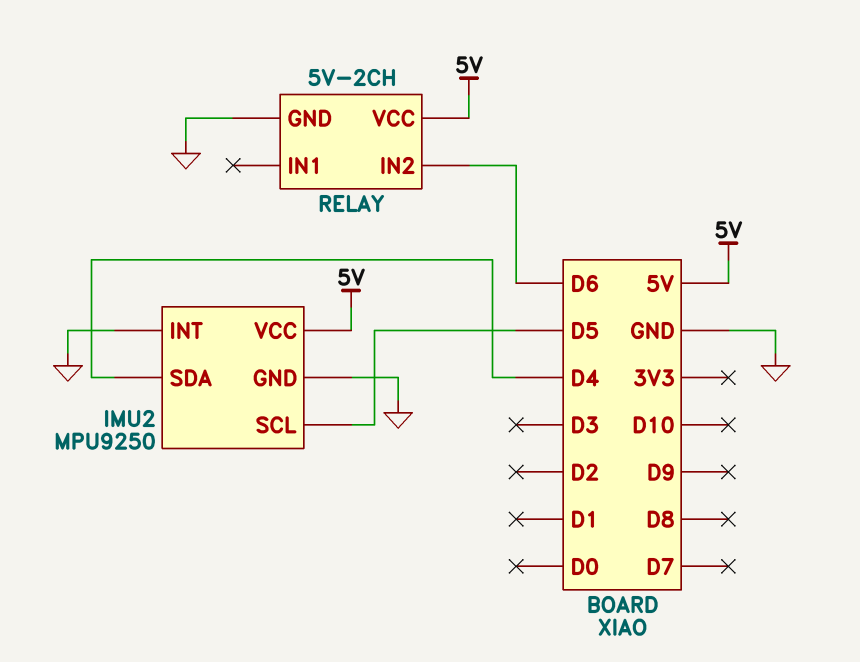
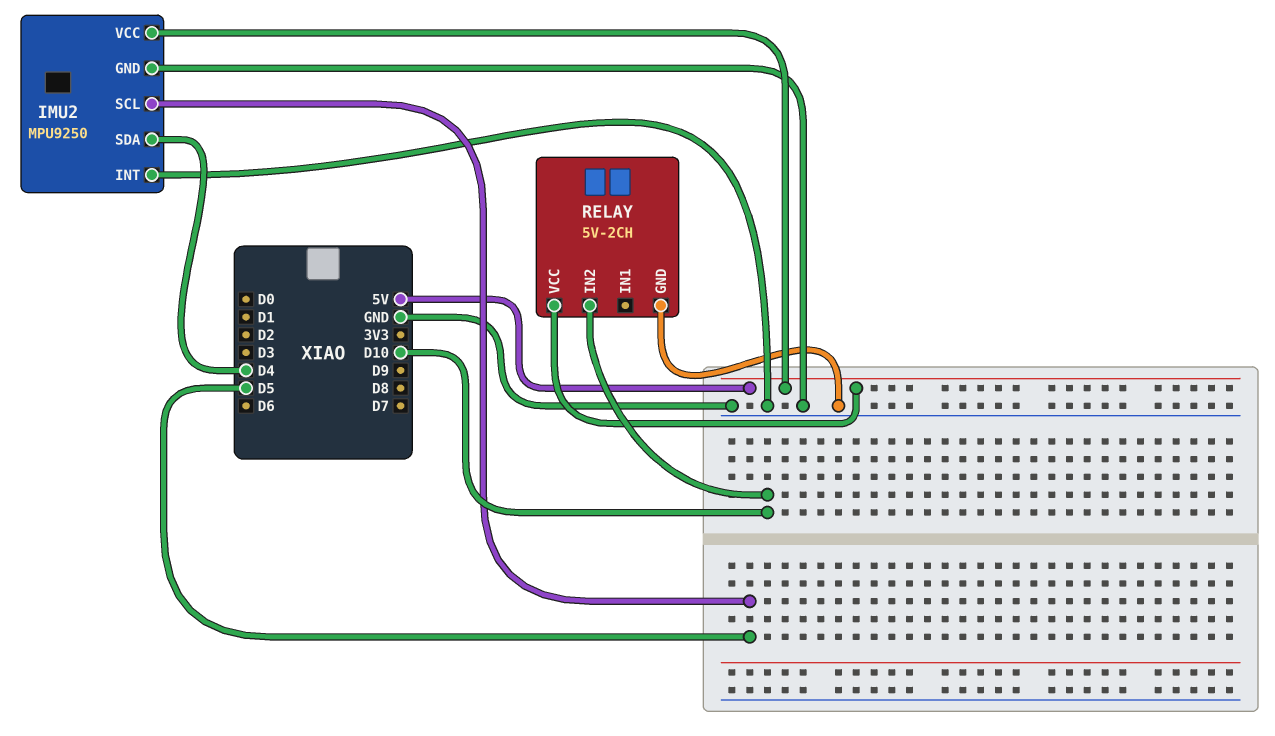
RELAY pin IN2: D6 -> D10

